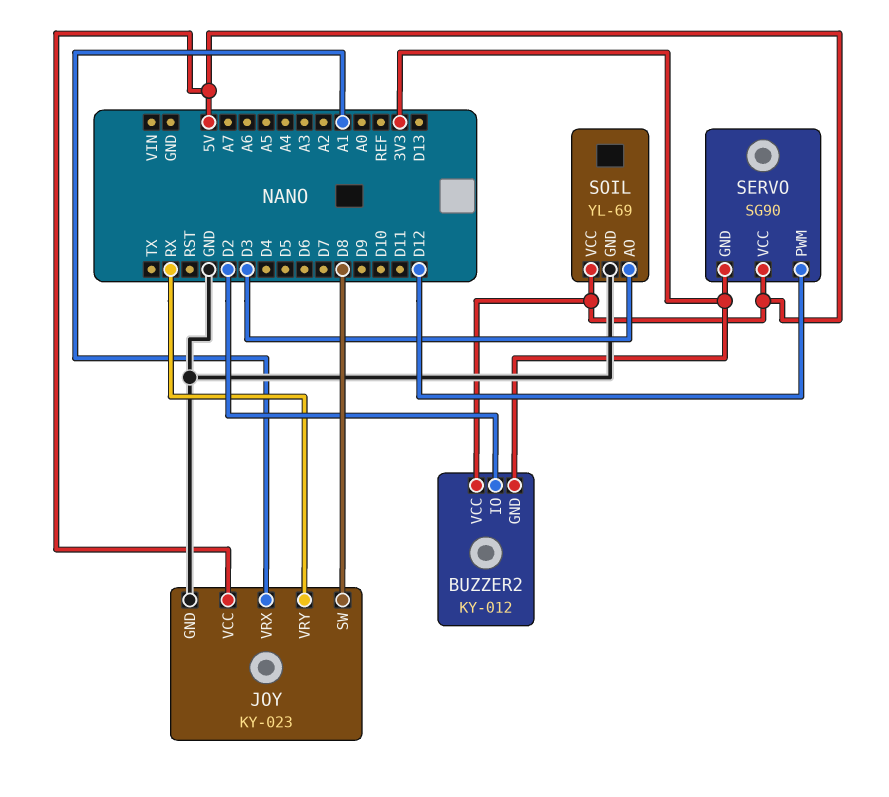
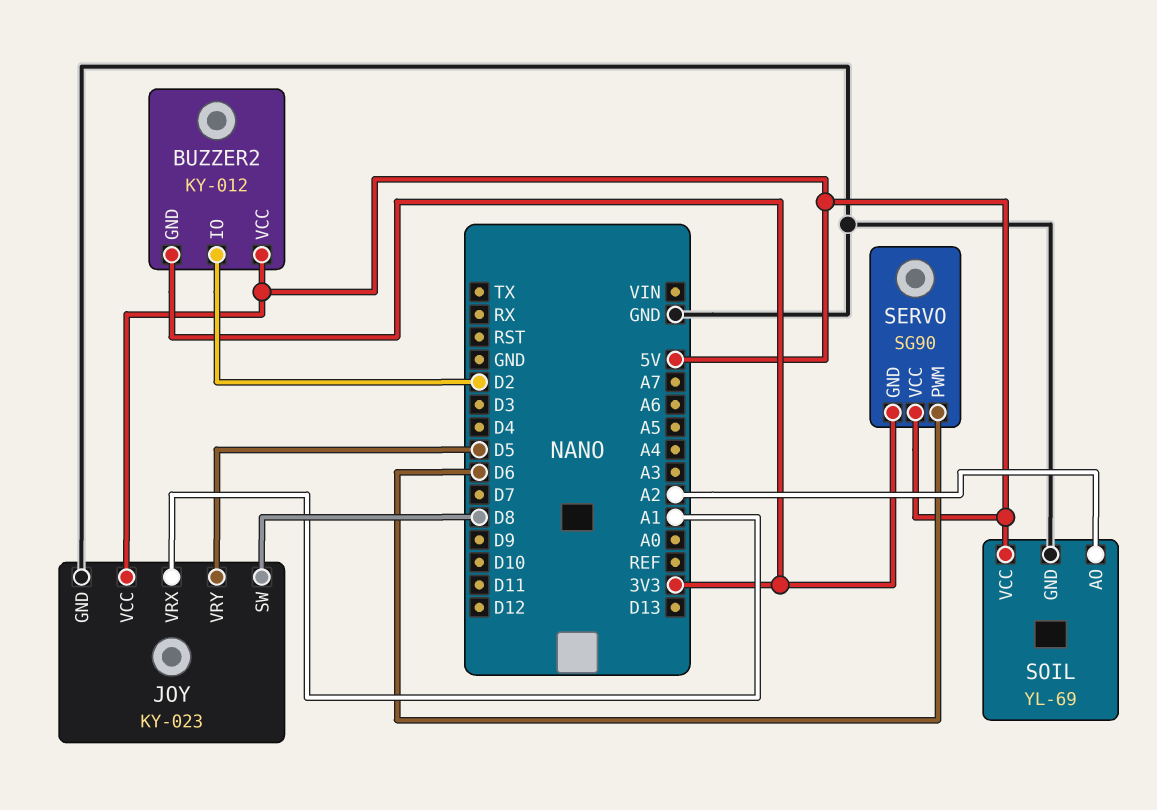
JOY pin VRY: RX -> D5
SERVO pin PWM: D12 -> D6
SOIL pin AO: D3 -> A2

